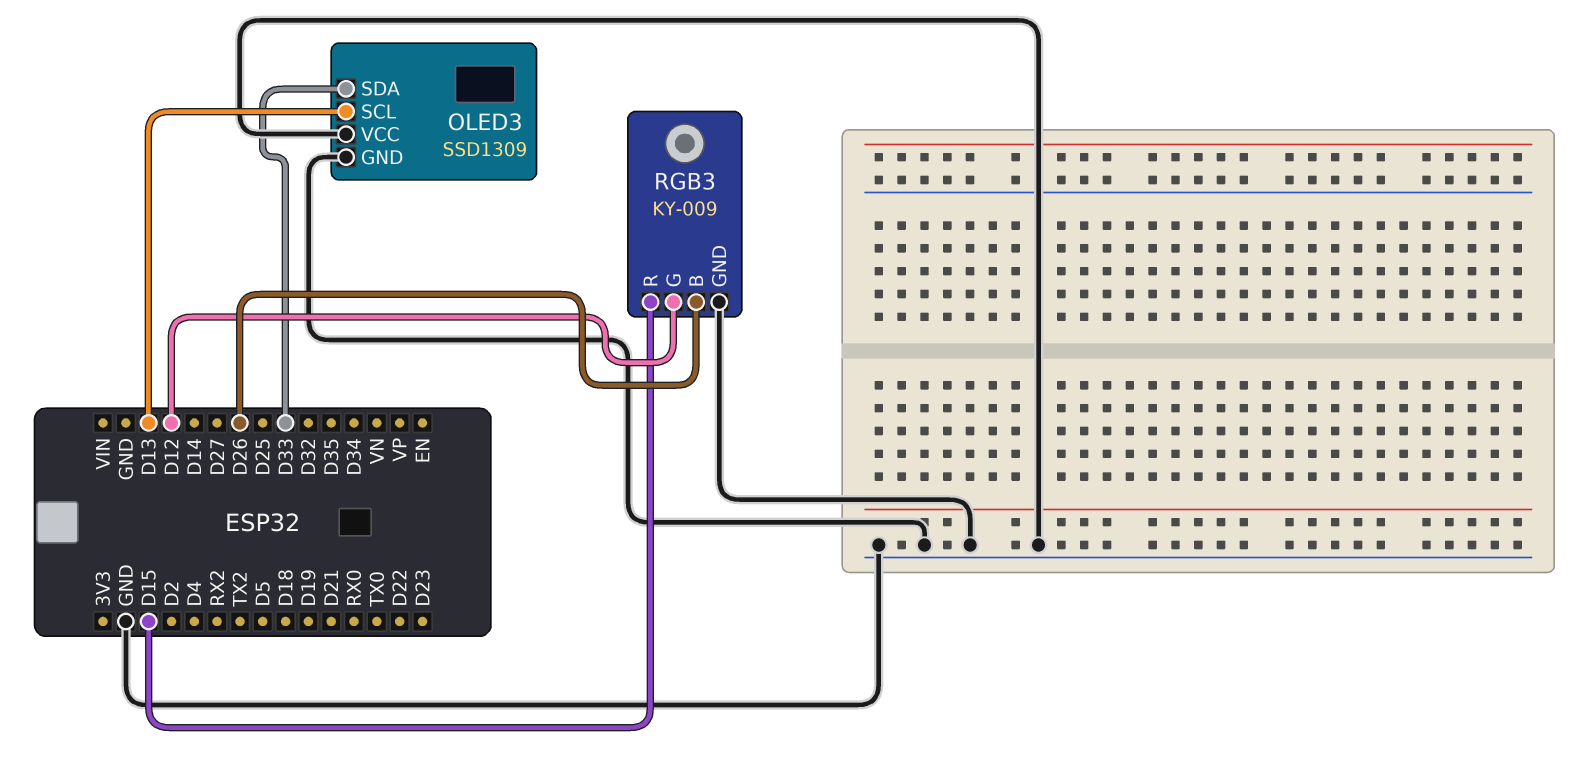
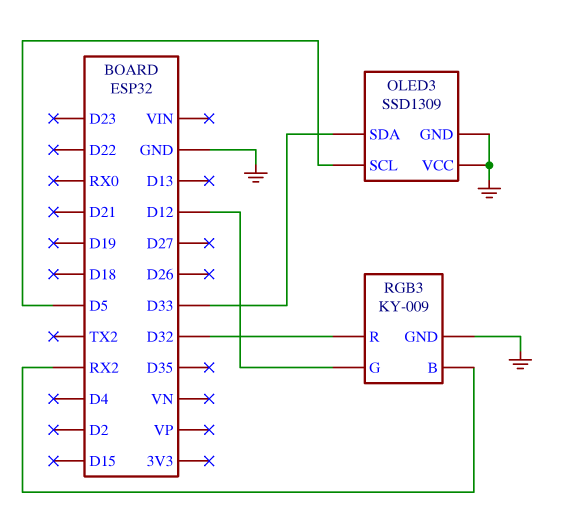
OLED3 pin SCL: D13 -> D5
RGB3 pin B: D26 -> RX2
RGB3 pin R: D15 -> D32

